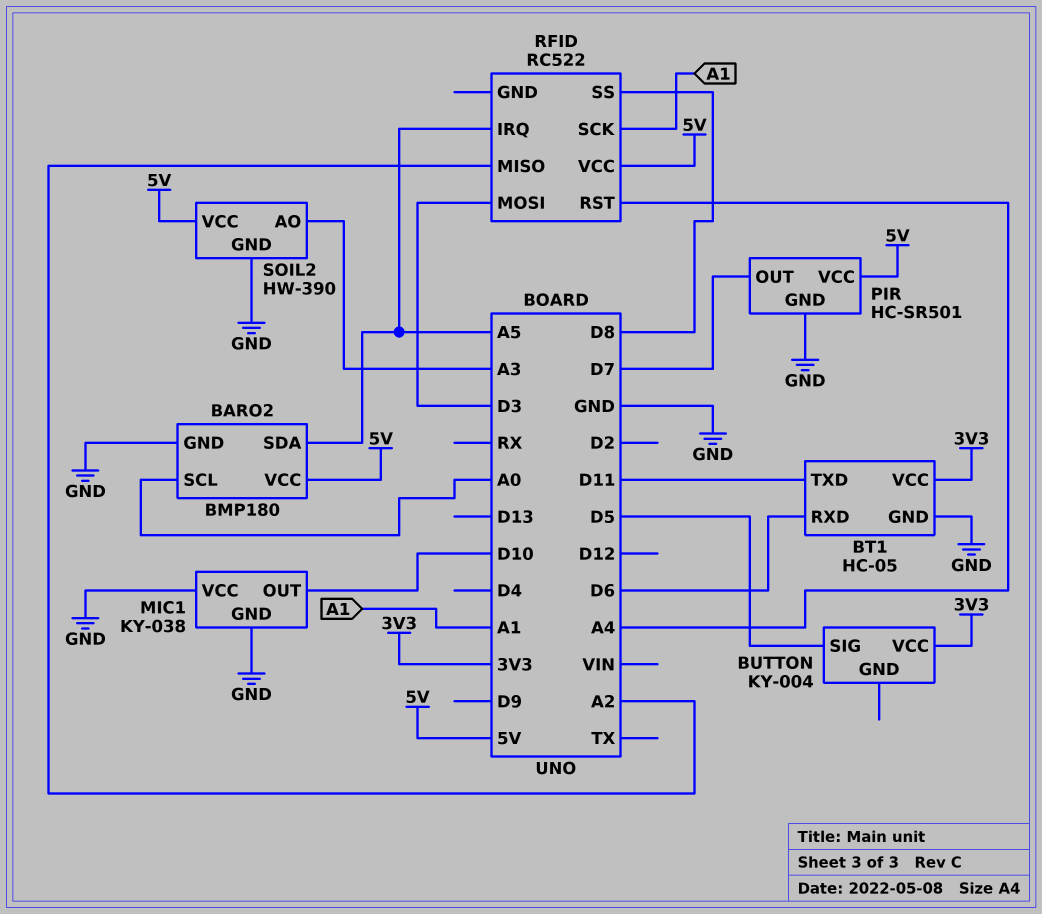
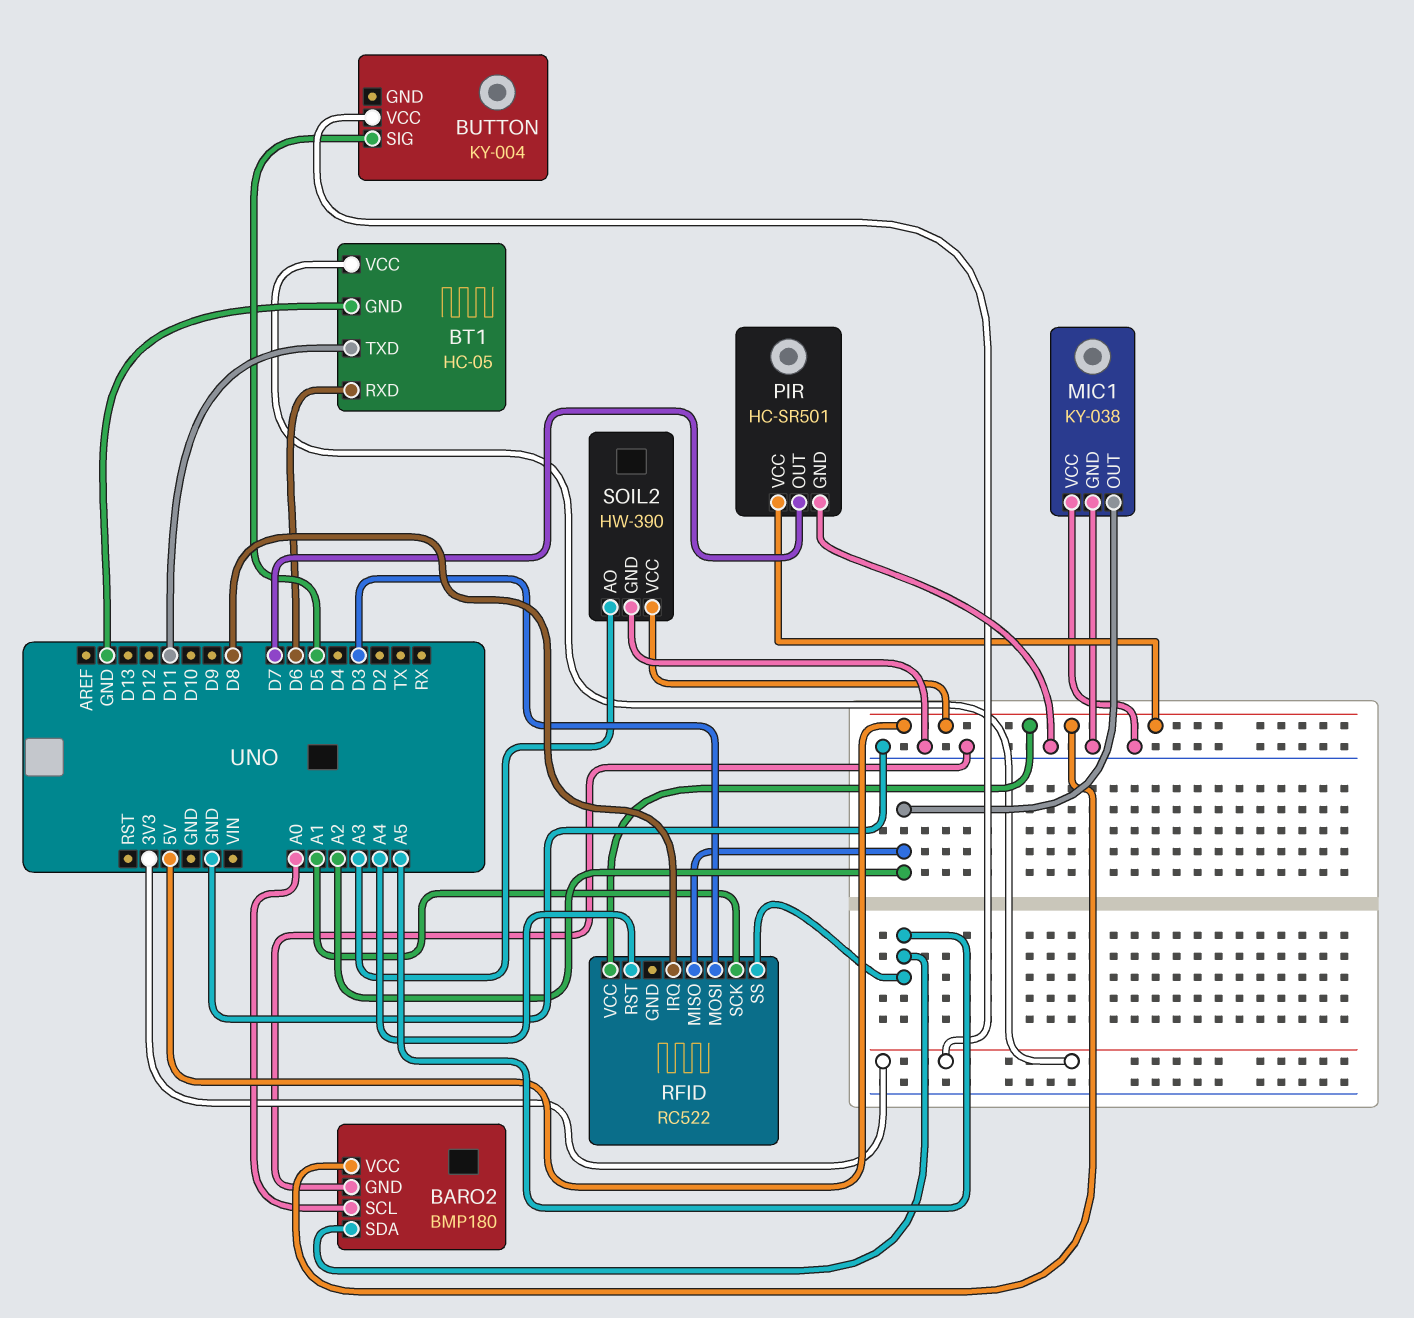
MIC1 pin OUT: D10 -> A2
RFID pin IRQ: A5 -> D8
RFID pin SS: D8 -> A5

